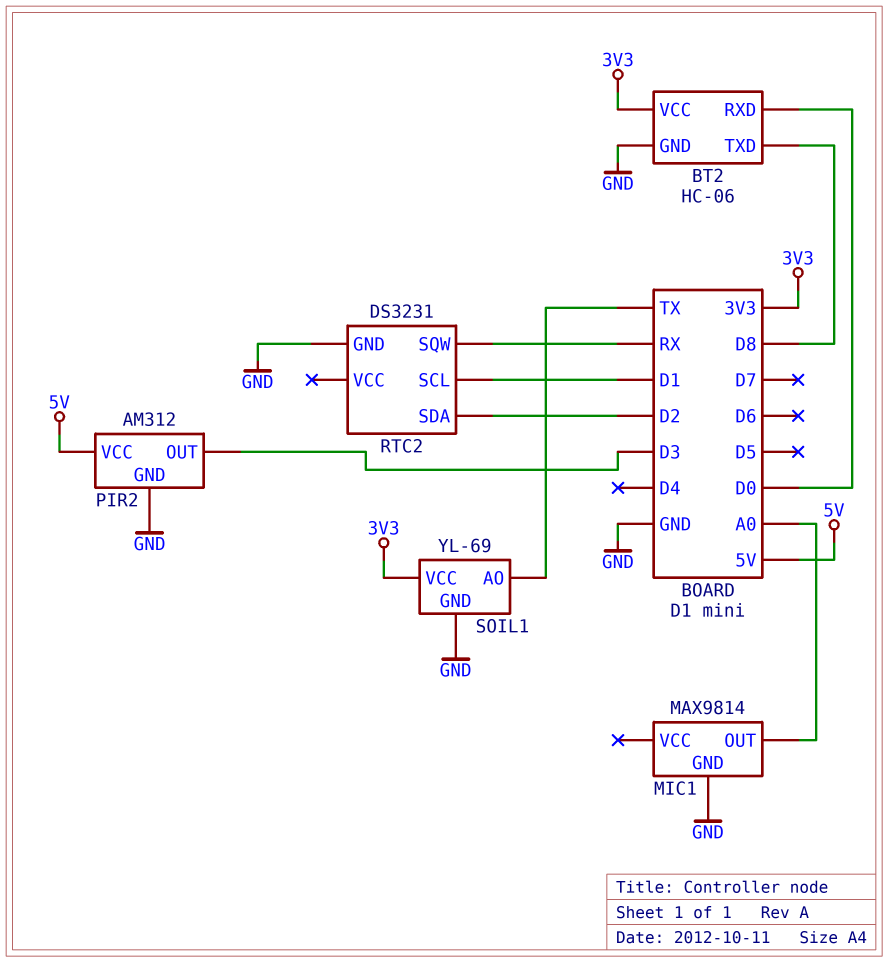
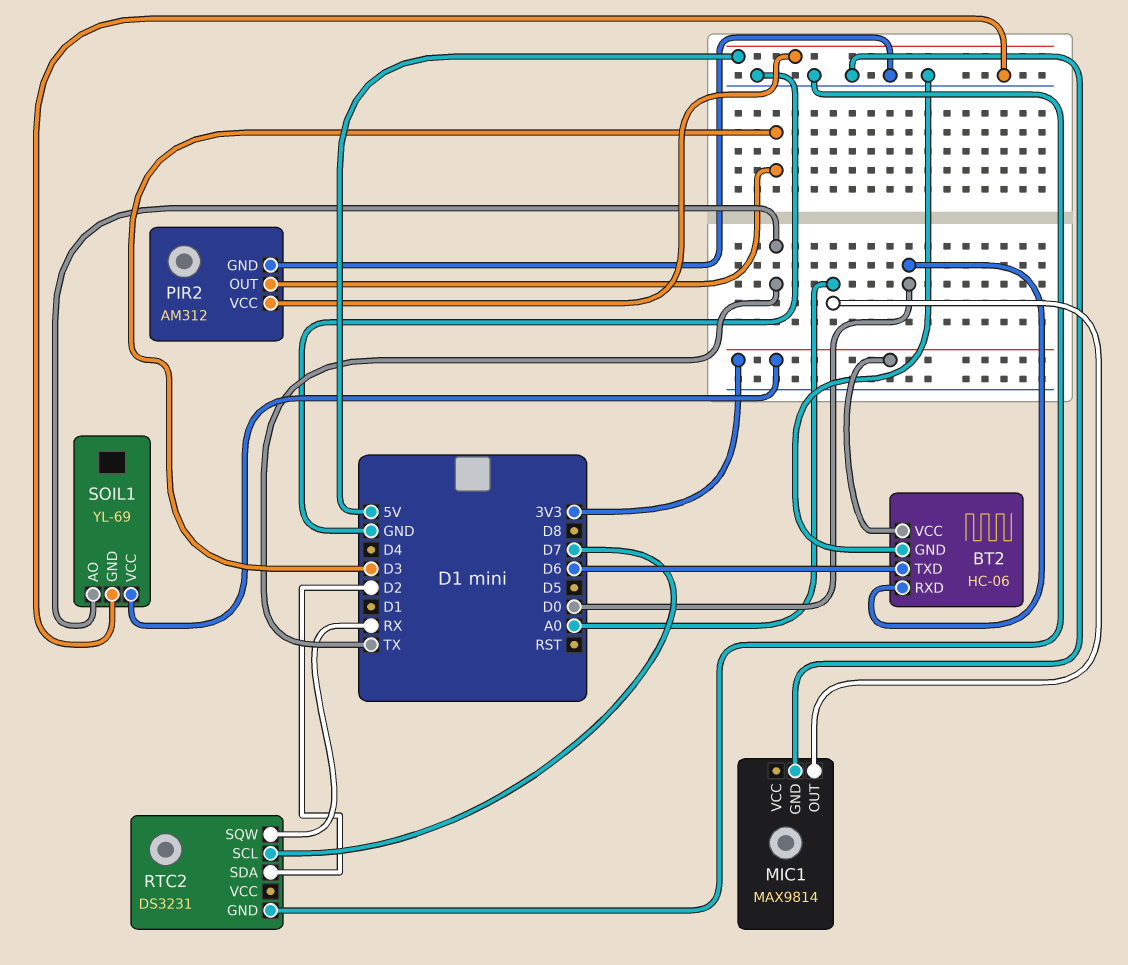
BT2 pin TXD: D8 -> D6
RTC2 pin SCL: D1 -> D7

